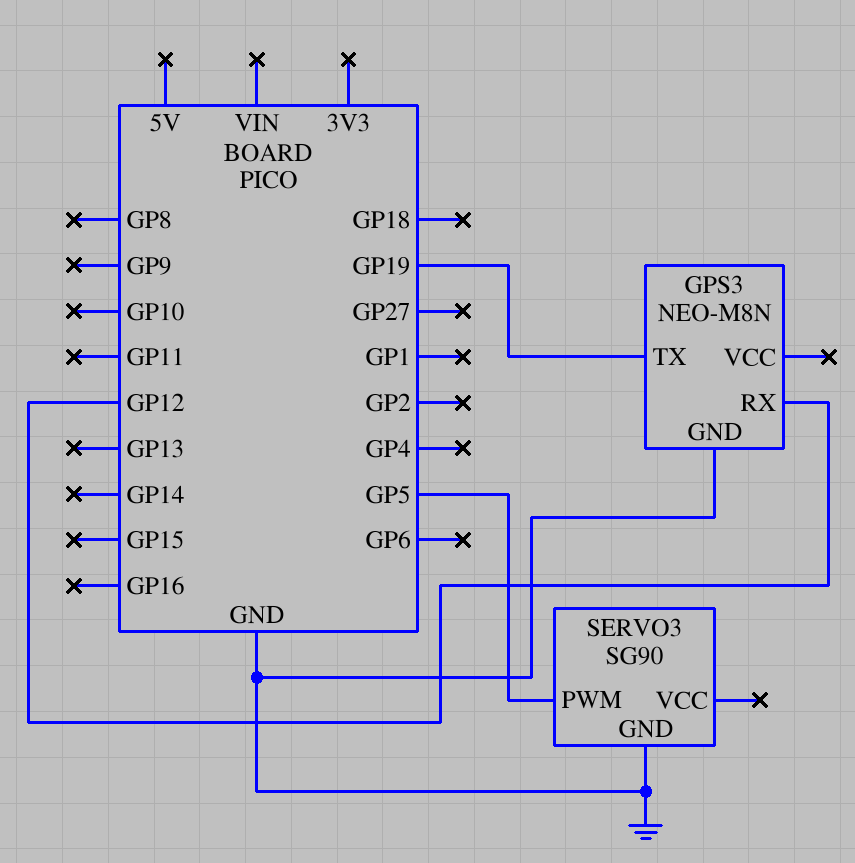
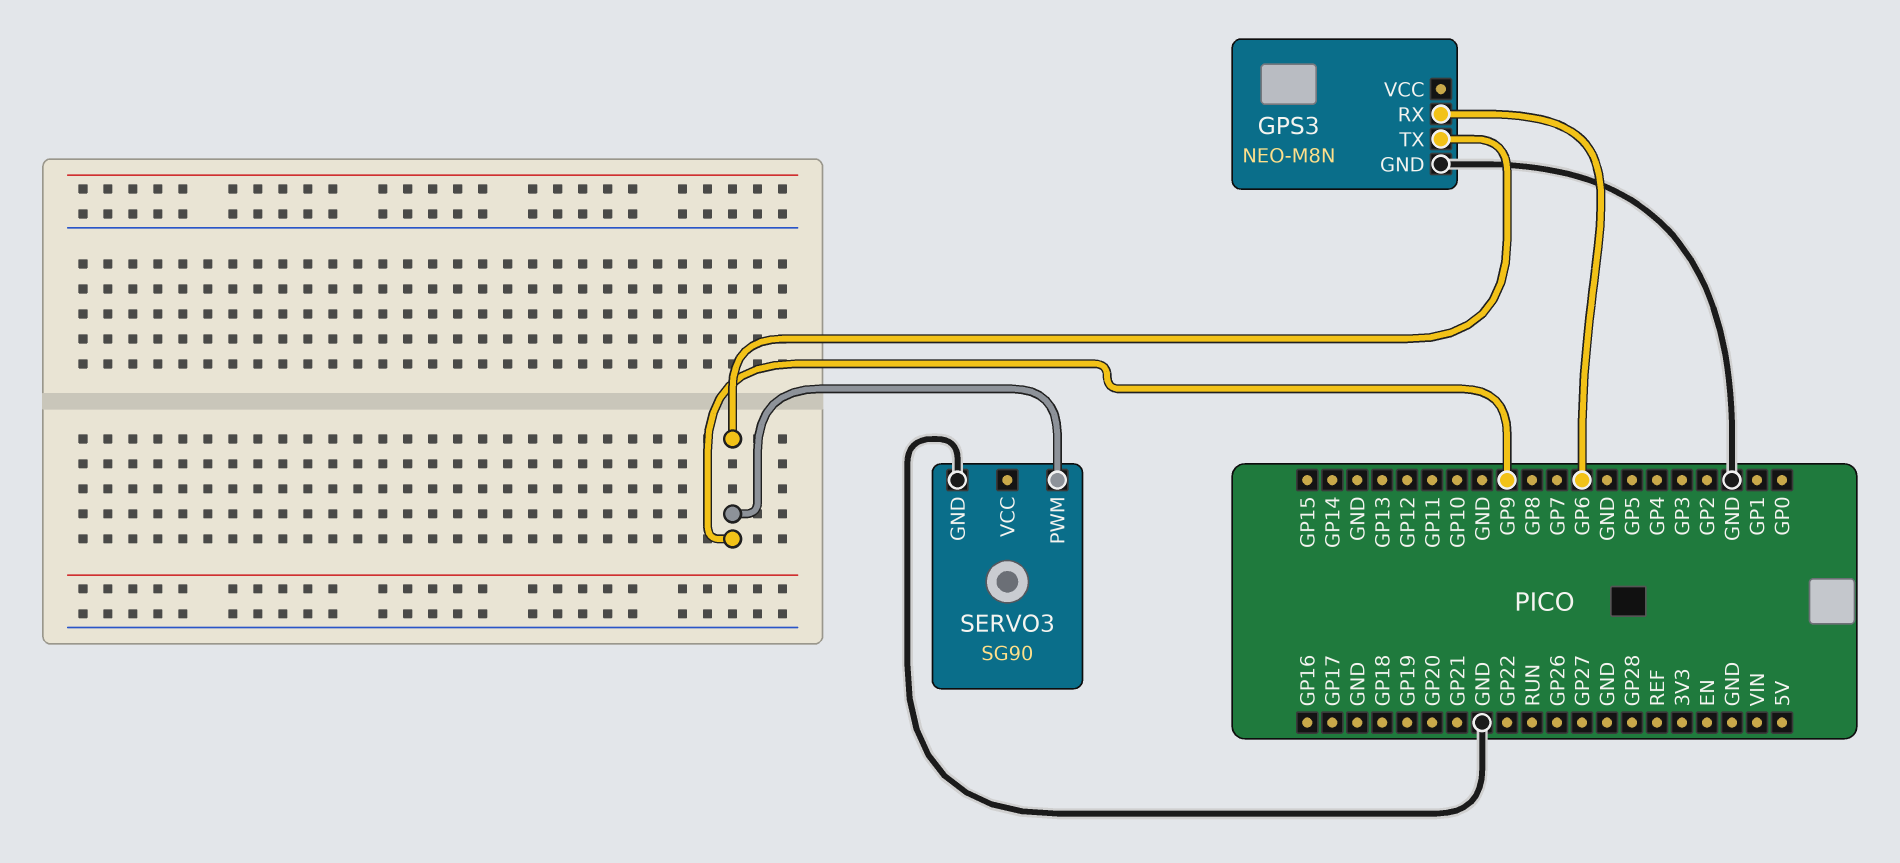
GPS3 pin RX: GP12 -> GP6
GPS3 pin TX: GP19 -> GP9
SERVO3 pin PWM: GP5 -> GP9

